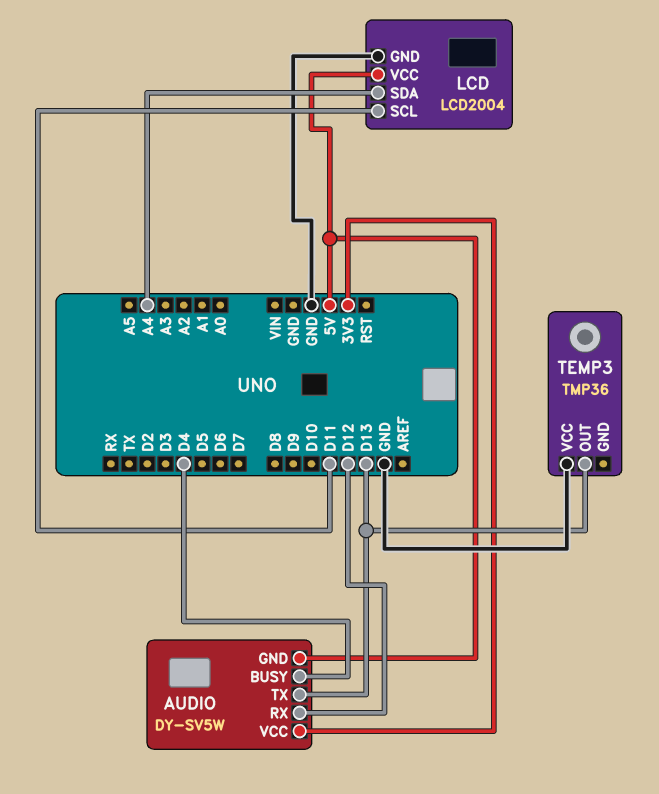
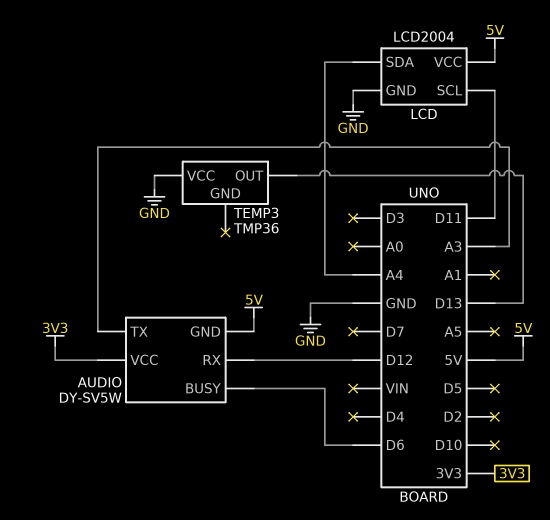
AUDIO pin BUSY: D4 -> D6
AUDIO pin TX: D13 -> A3

